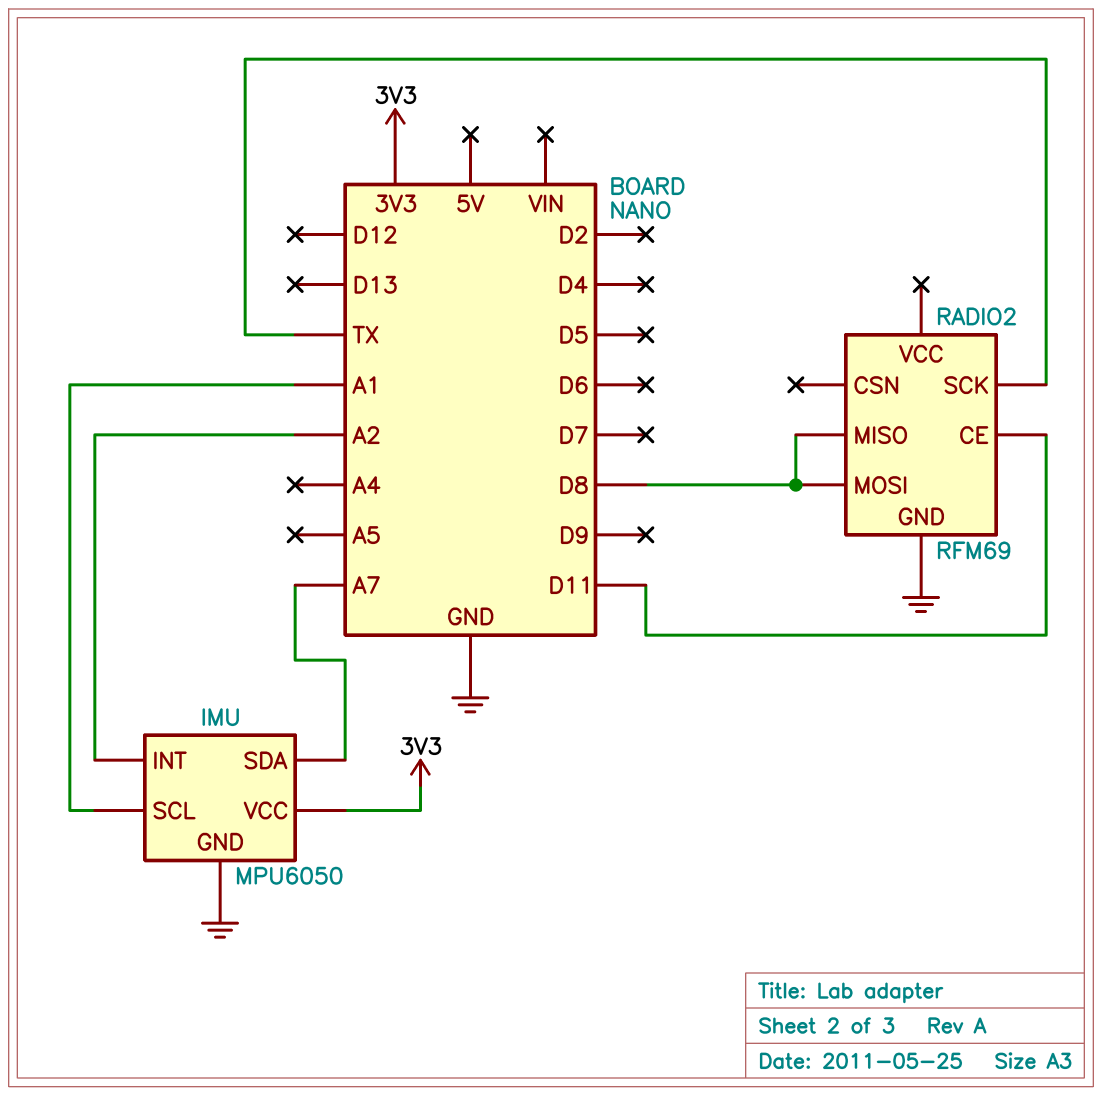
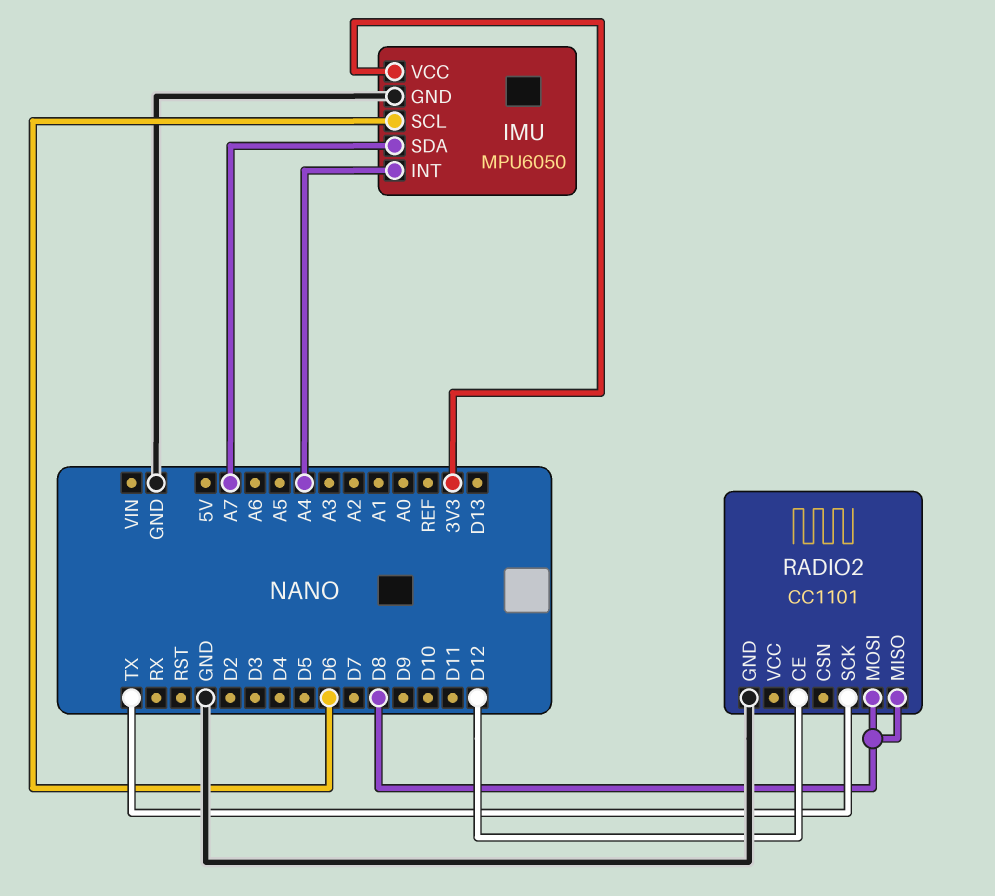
IMU pin INT: A2 -> A4
IMU pin SCL: A1 -> D6
RADIO2: RFM69 -> CC1101
RADIO2 pin CE: D11 -> D12

